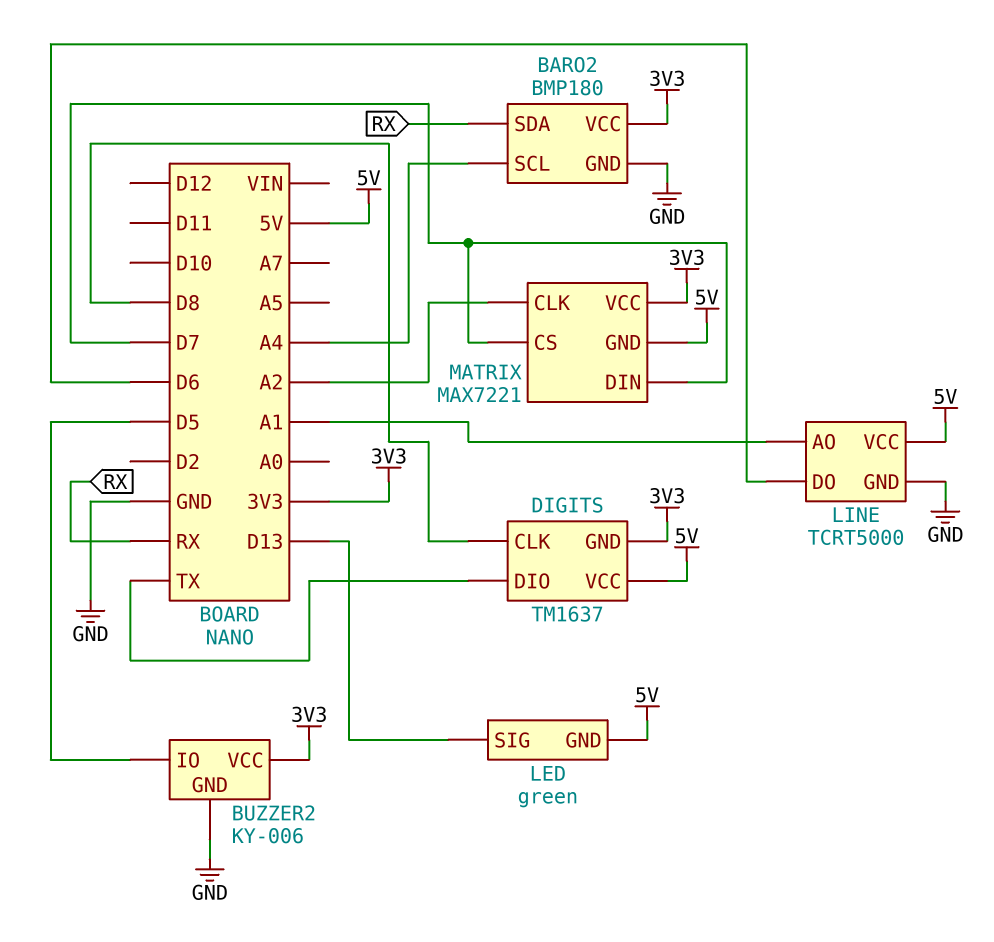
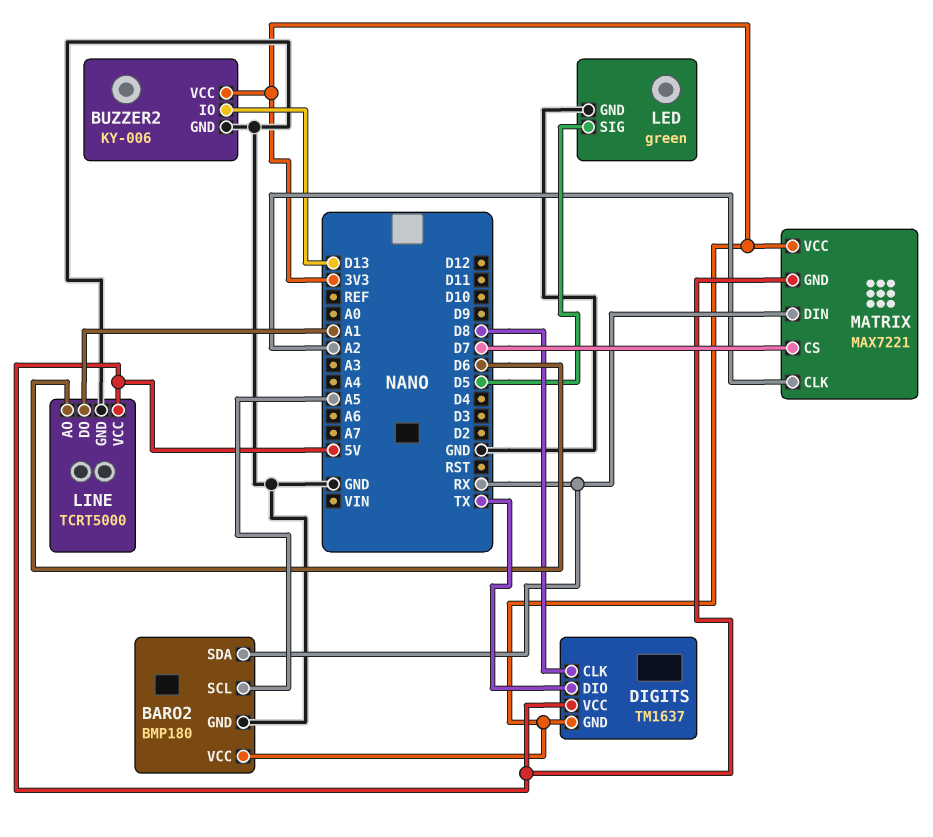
BARO2 pin SCL: A4 -> A5
BUZZER2 pin IO: D5 -> D13
LED pin GND: 5V -> GND
LED pin SIG: D13 -> D5
LINE pin AO: A1 -> D6
LINE pin DO: D6 -> A1
MATRIX pin DIN: D7 -> RX

